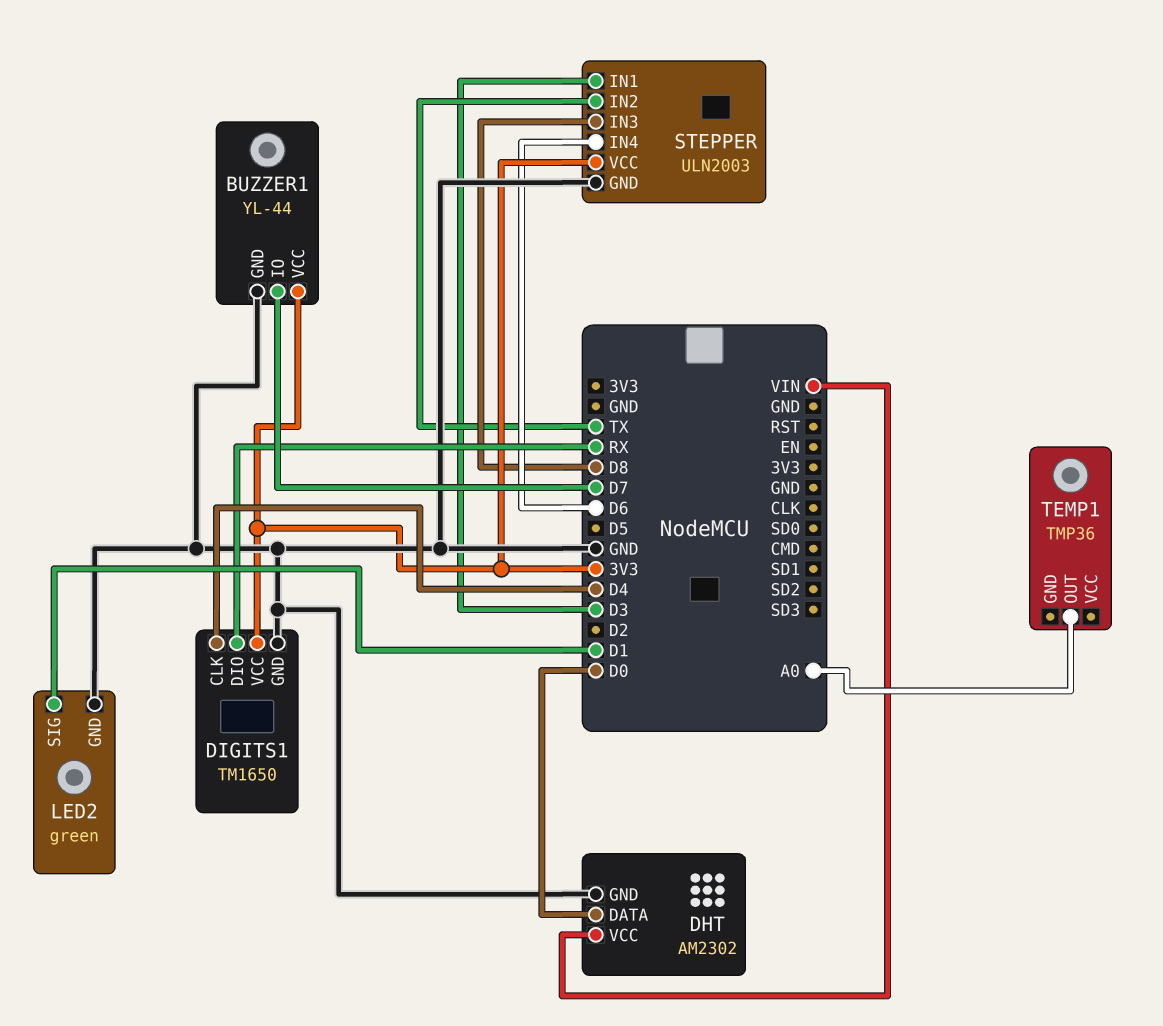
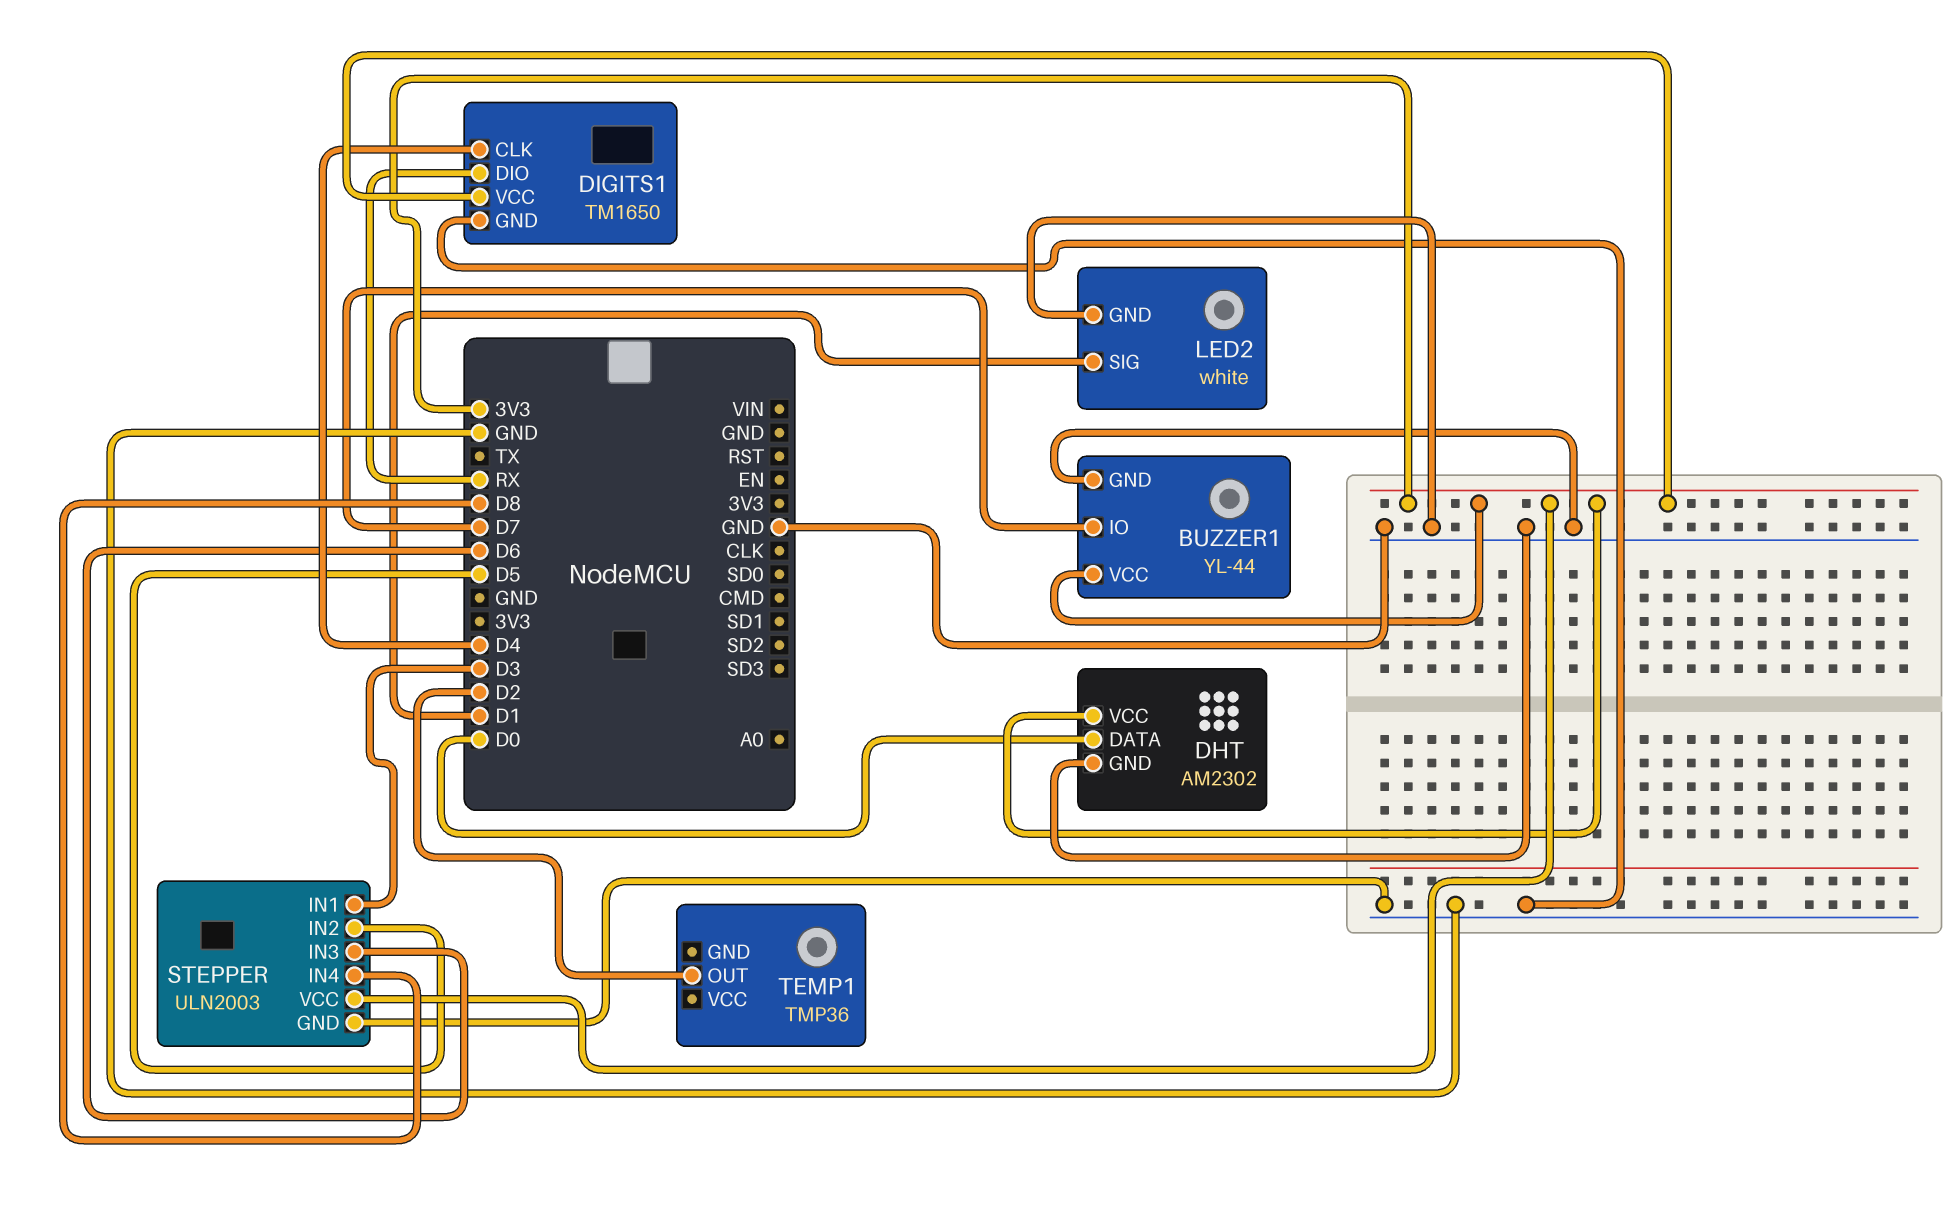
DHT pin VCC: VIN -> 3V3
LED2: green -> white
STEPPER pin IN2: TX -> D5
STEPPER pin IN3: D8 -> D6
STEPPER pin IN4: D6 -> D8
TEMP1 pin OUT: A0 -> D2

